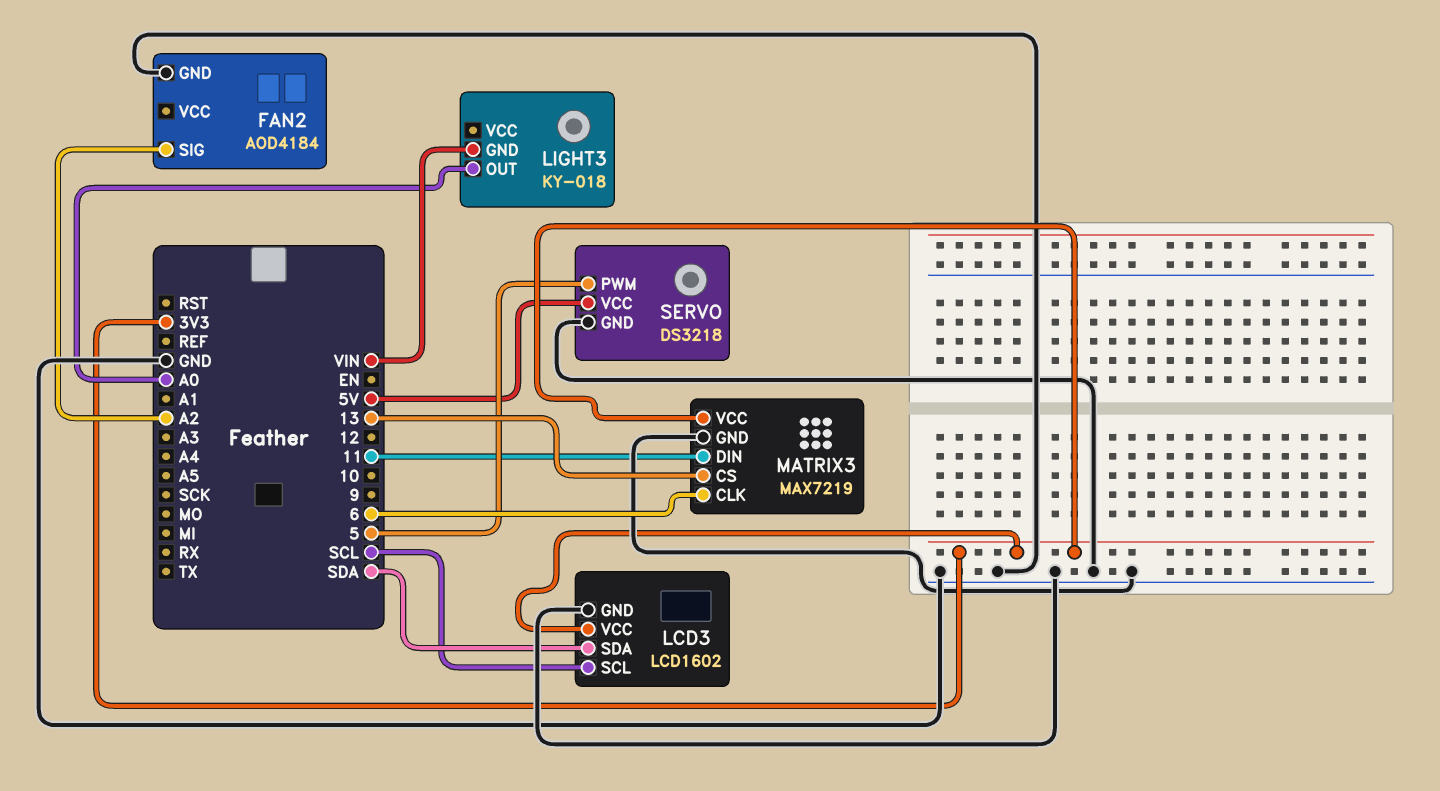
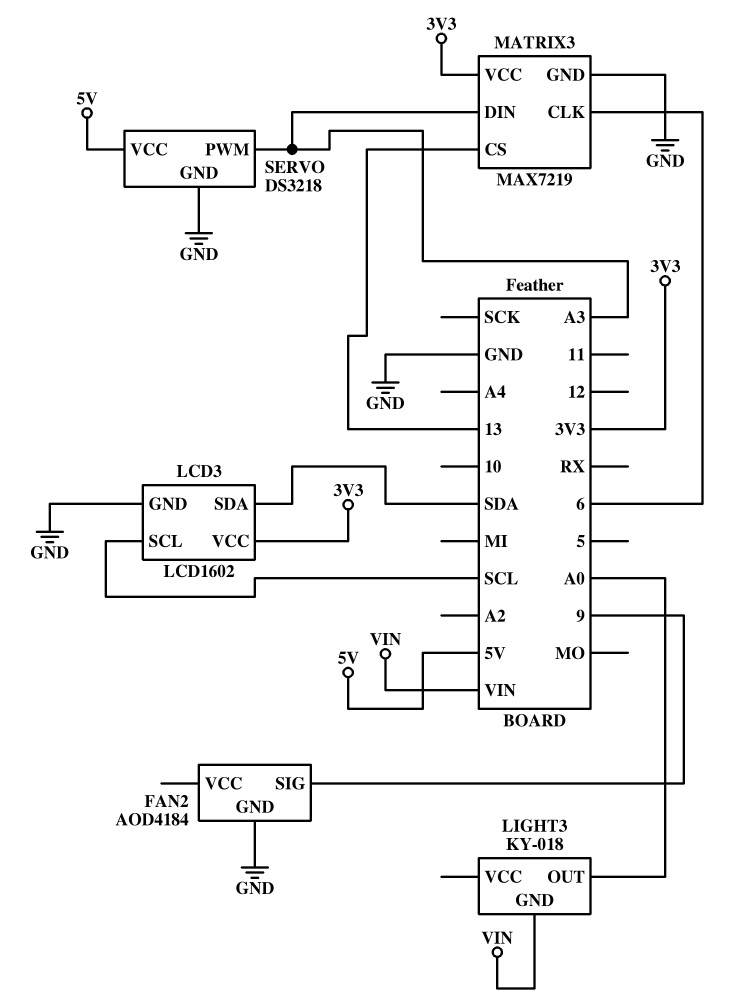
FAN2 pin SIG: A2 -> 9
MATRIX3 pin DIN: 11 -> A3
SERVO pin PWM: 5 -> A3

